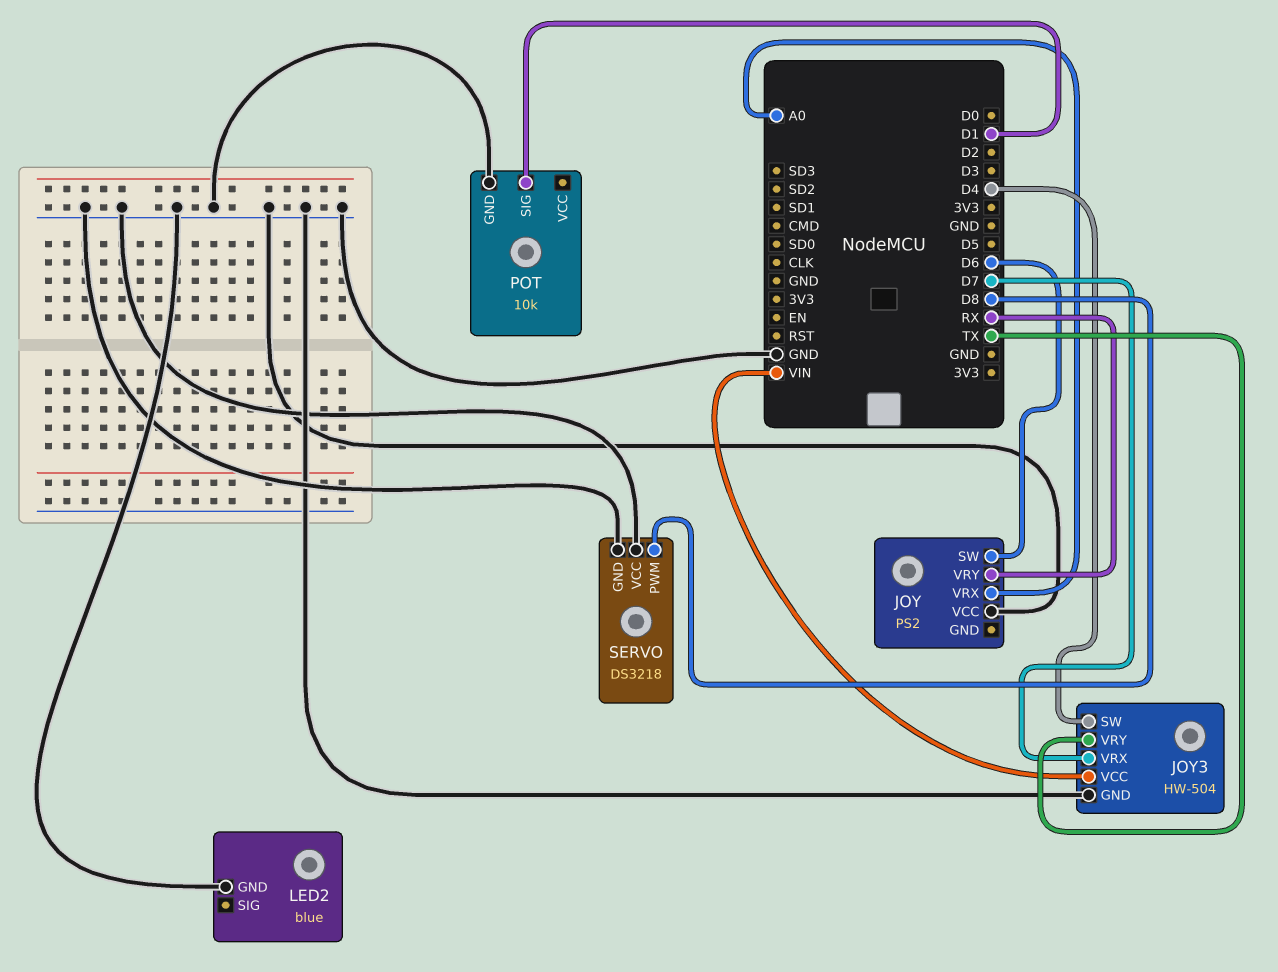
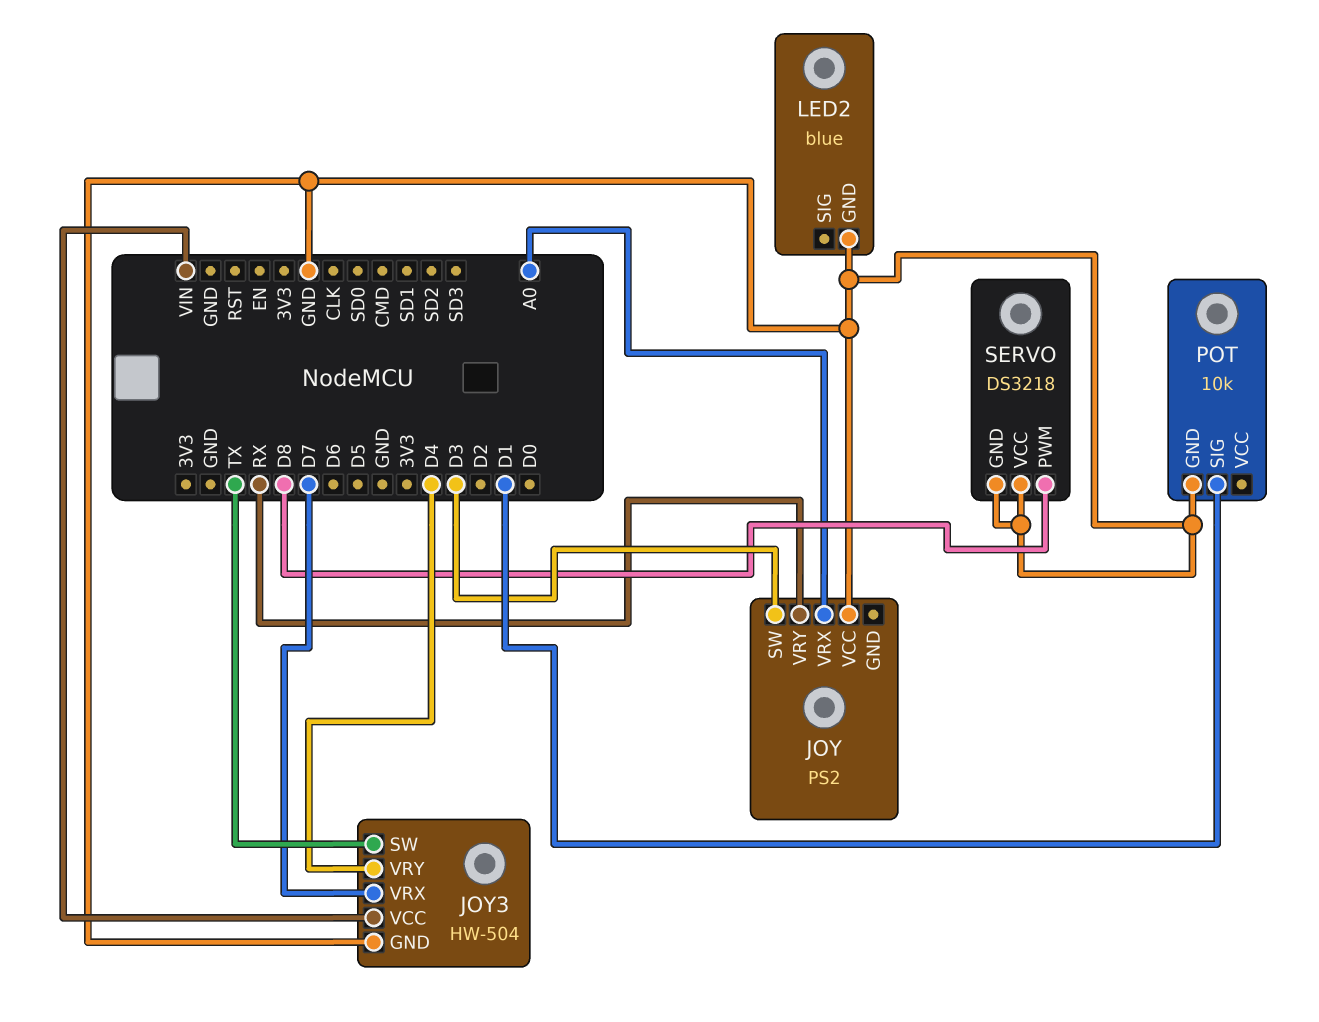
JOY pin SW: D6 -> D3
JOY3 pin SW: D4 -> TX
JOY3 pin VRY: TX -> D4

